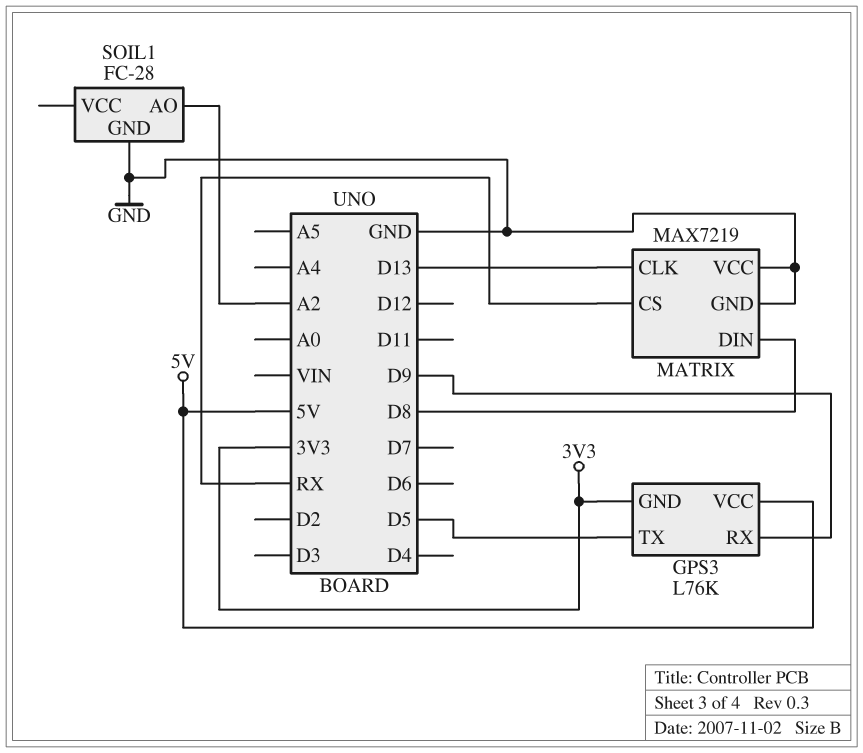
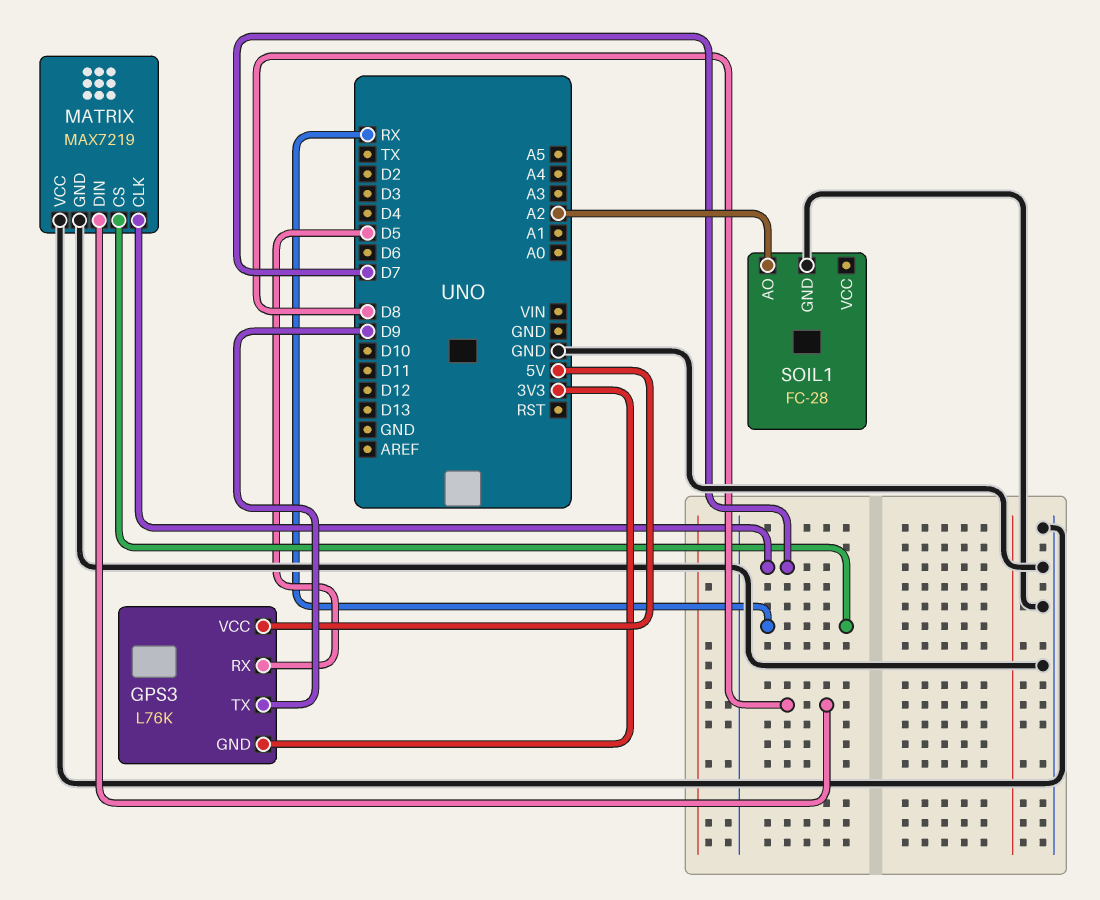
GPS3 pin RX: D9 -> D5
GPS3 pin TX: D5 -> D9
MATRIX pin CLK: D13 -> D7

